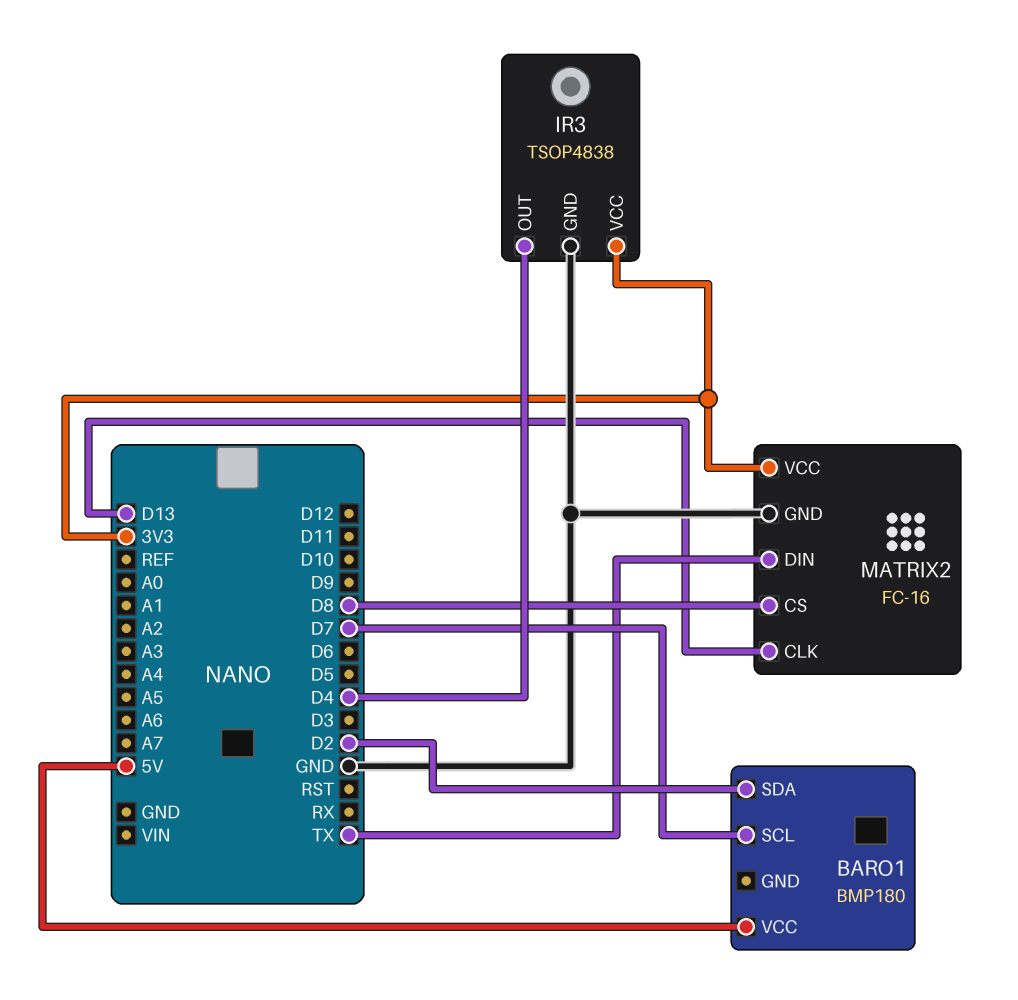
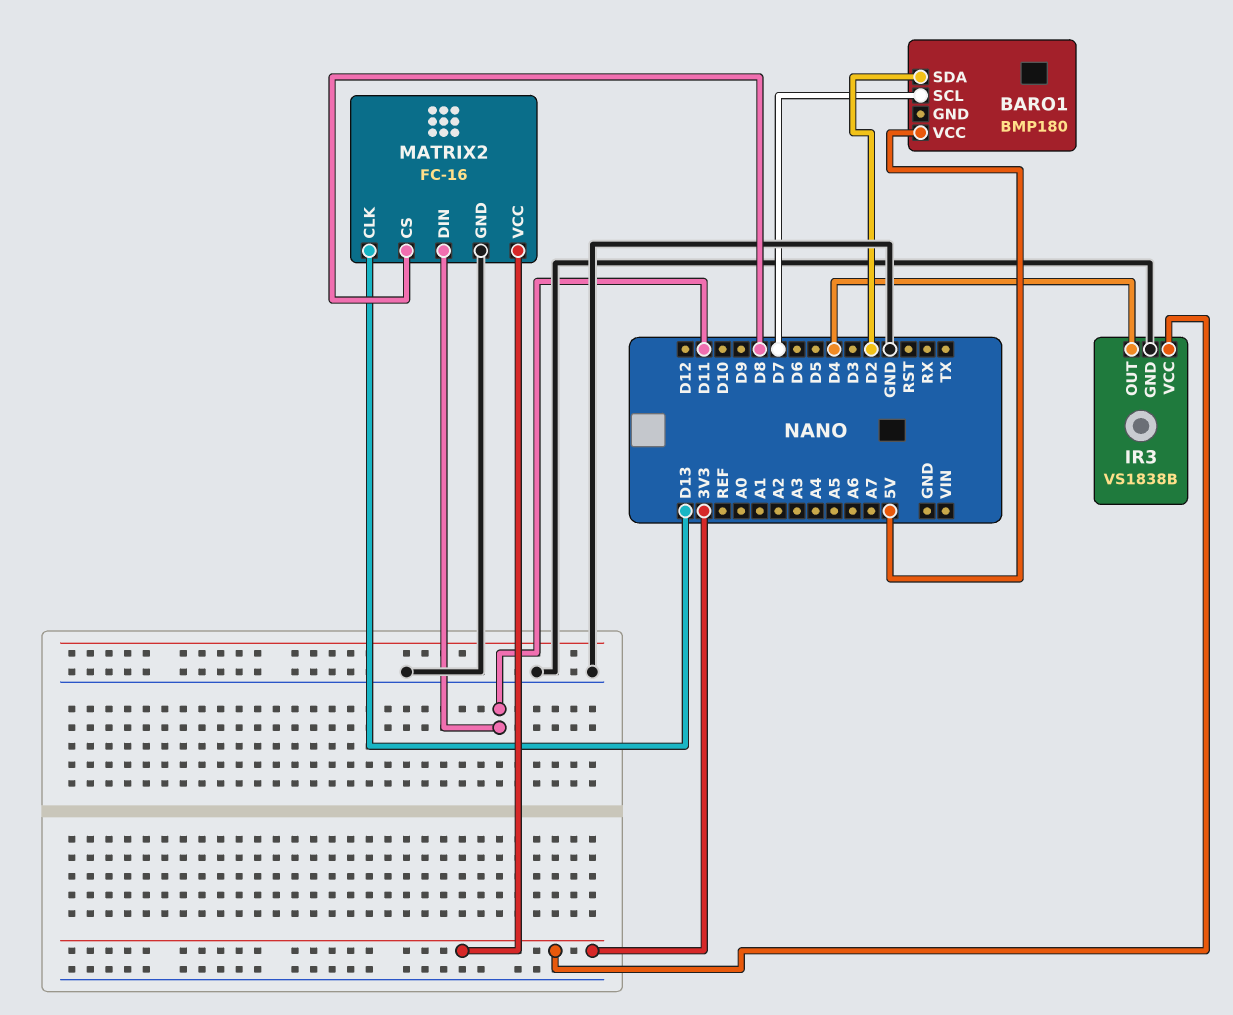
IR3: TSOP4838 -> VS1838B
MATRIX2 pin DIN: TX -> D11

